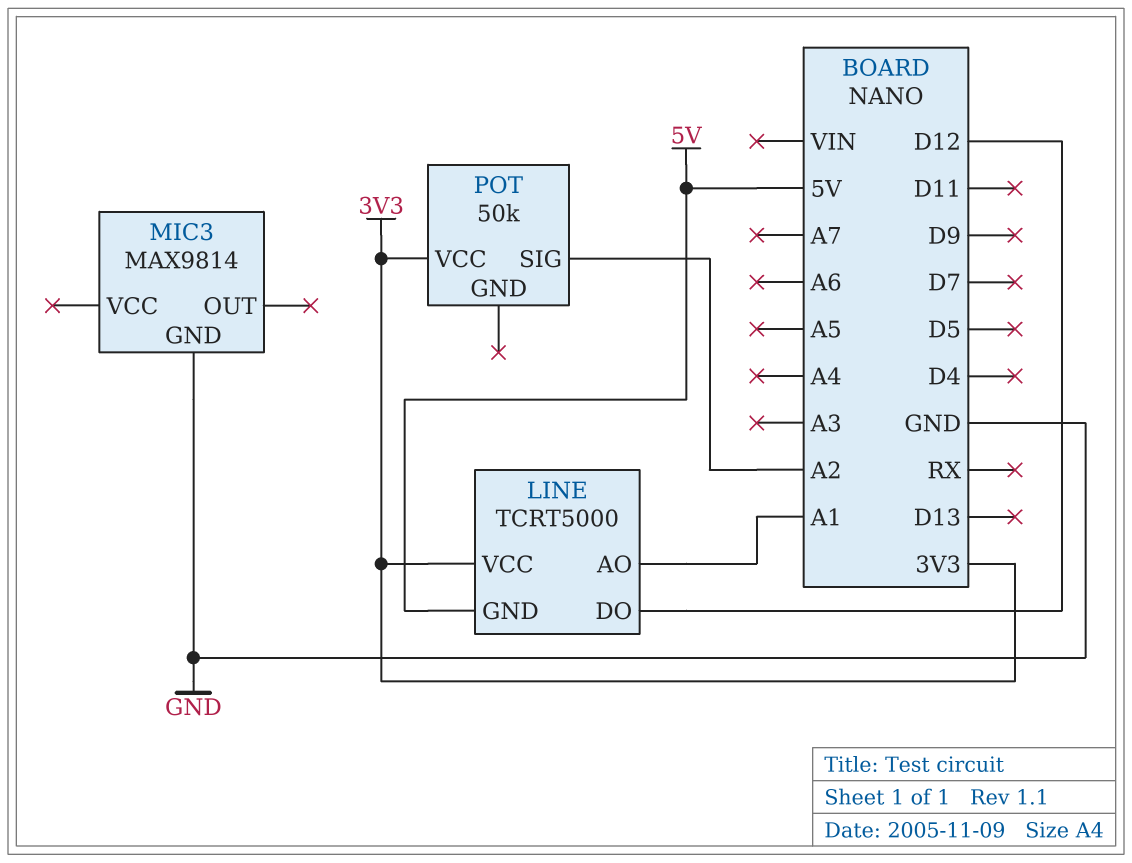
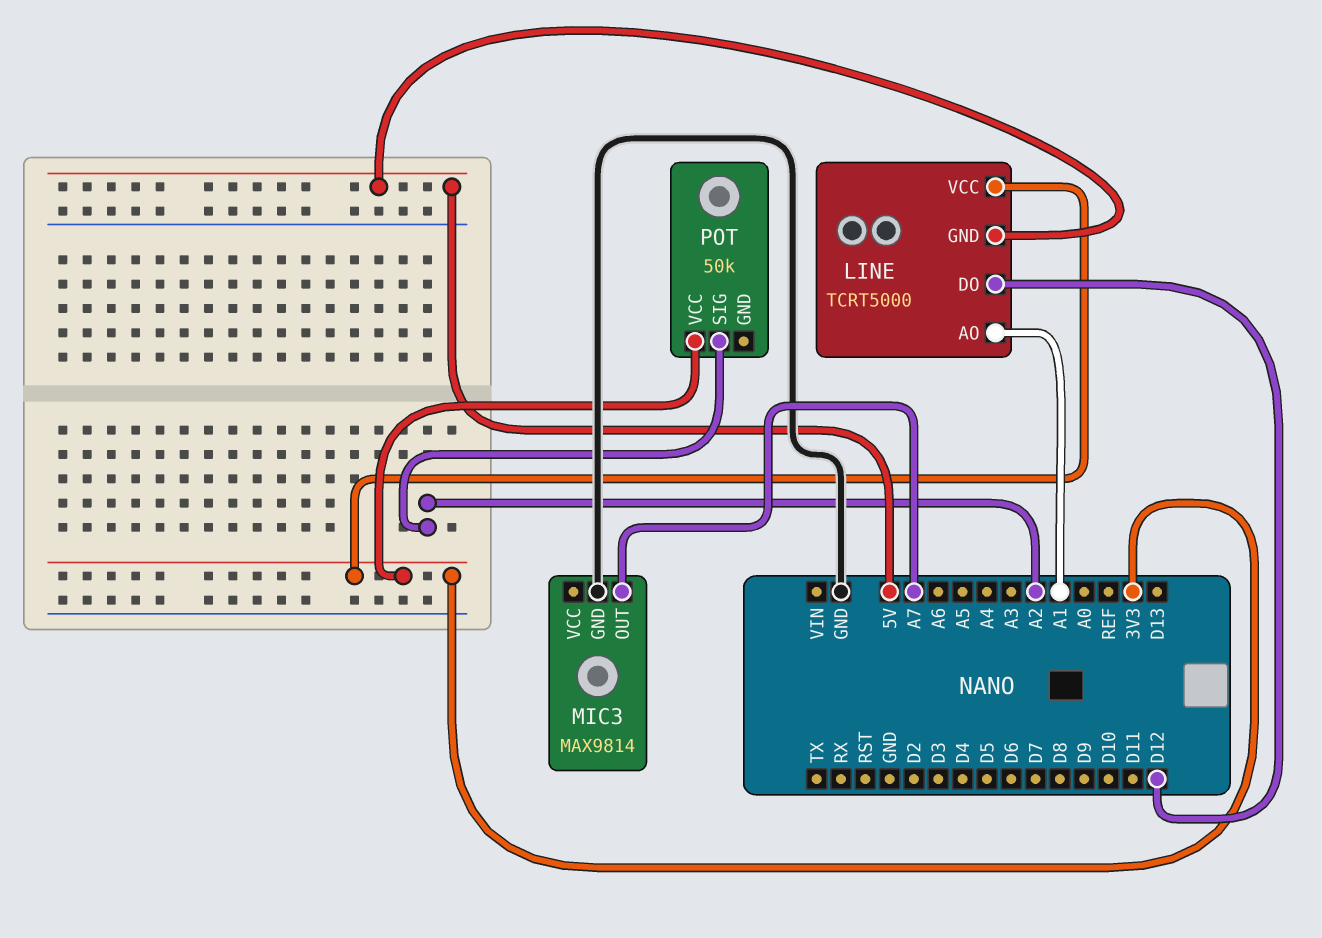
MIC3 pin OUT: none -> A7

